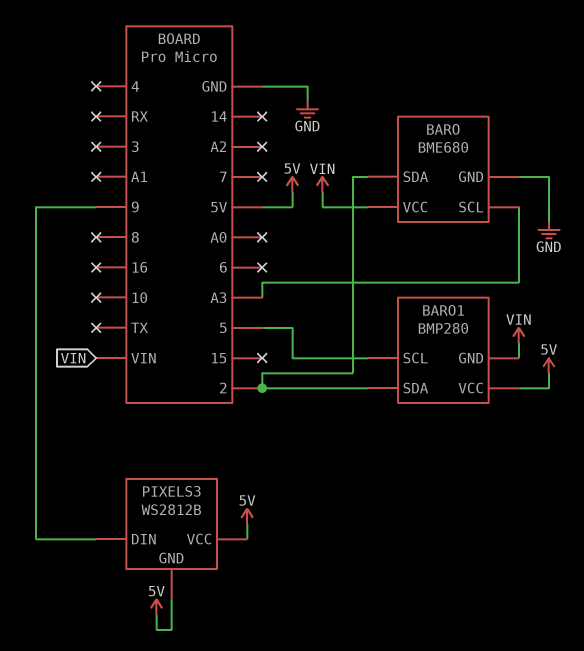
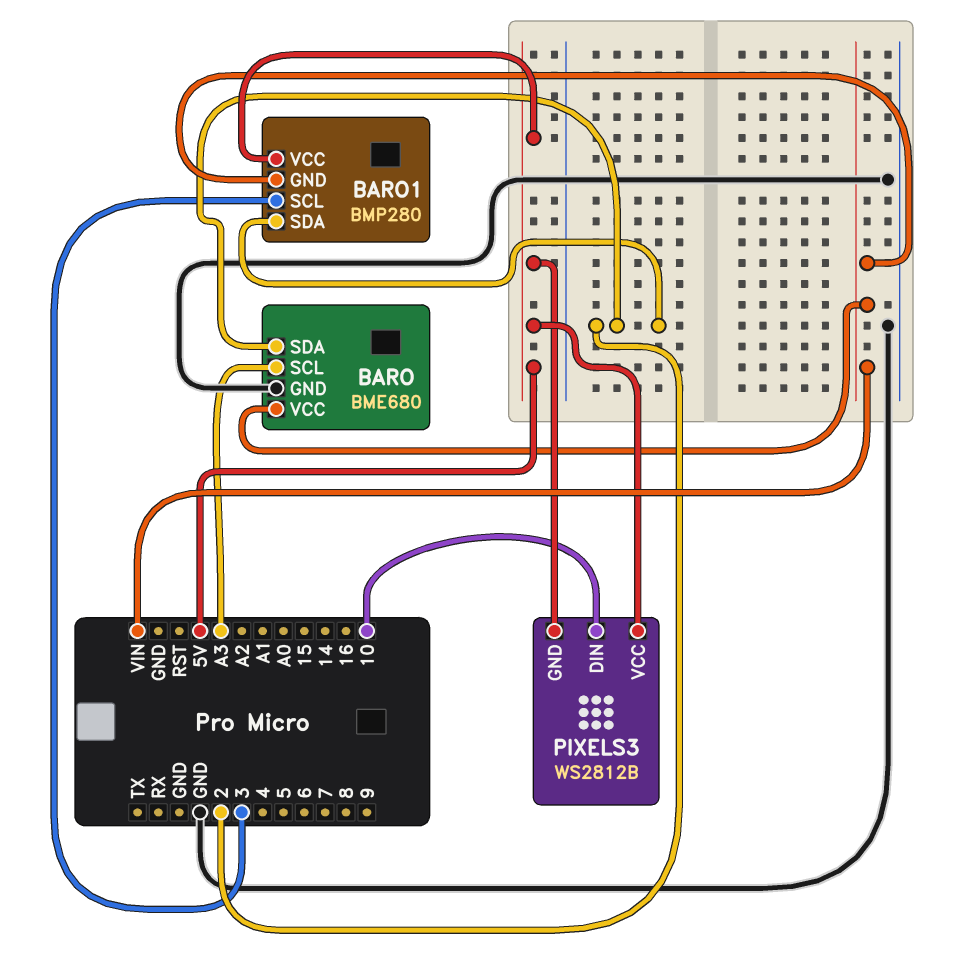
BARO1 pin SCL: 5 -> 3
PIXELS3 pin DIN: 9 -> 10

